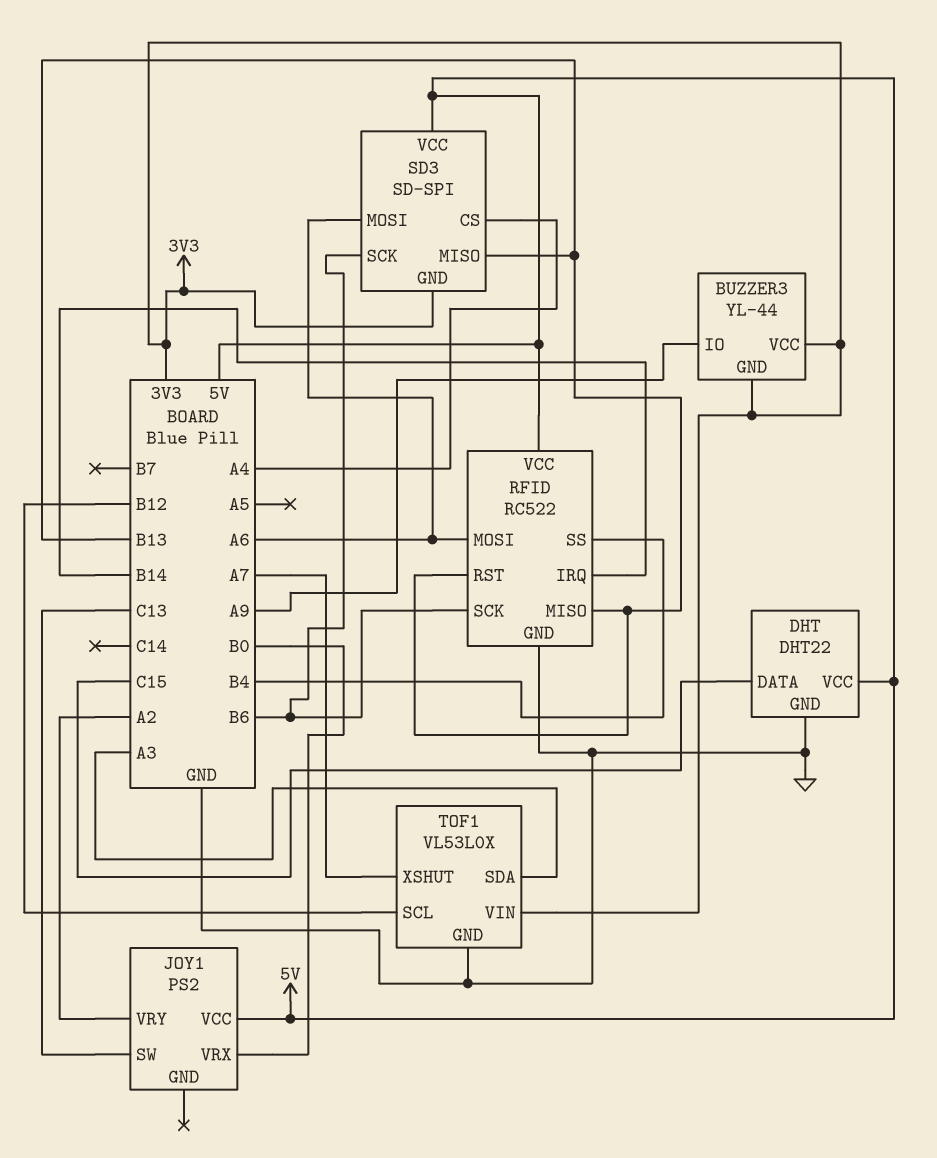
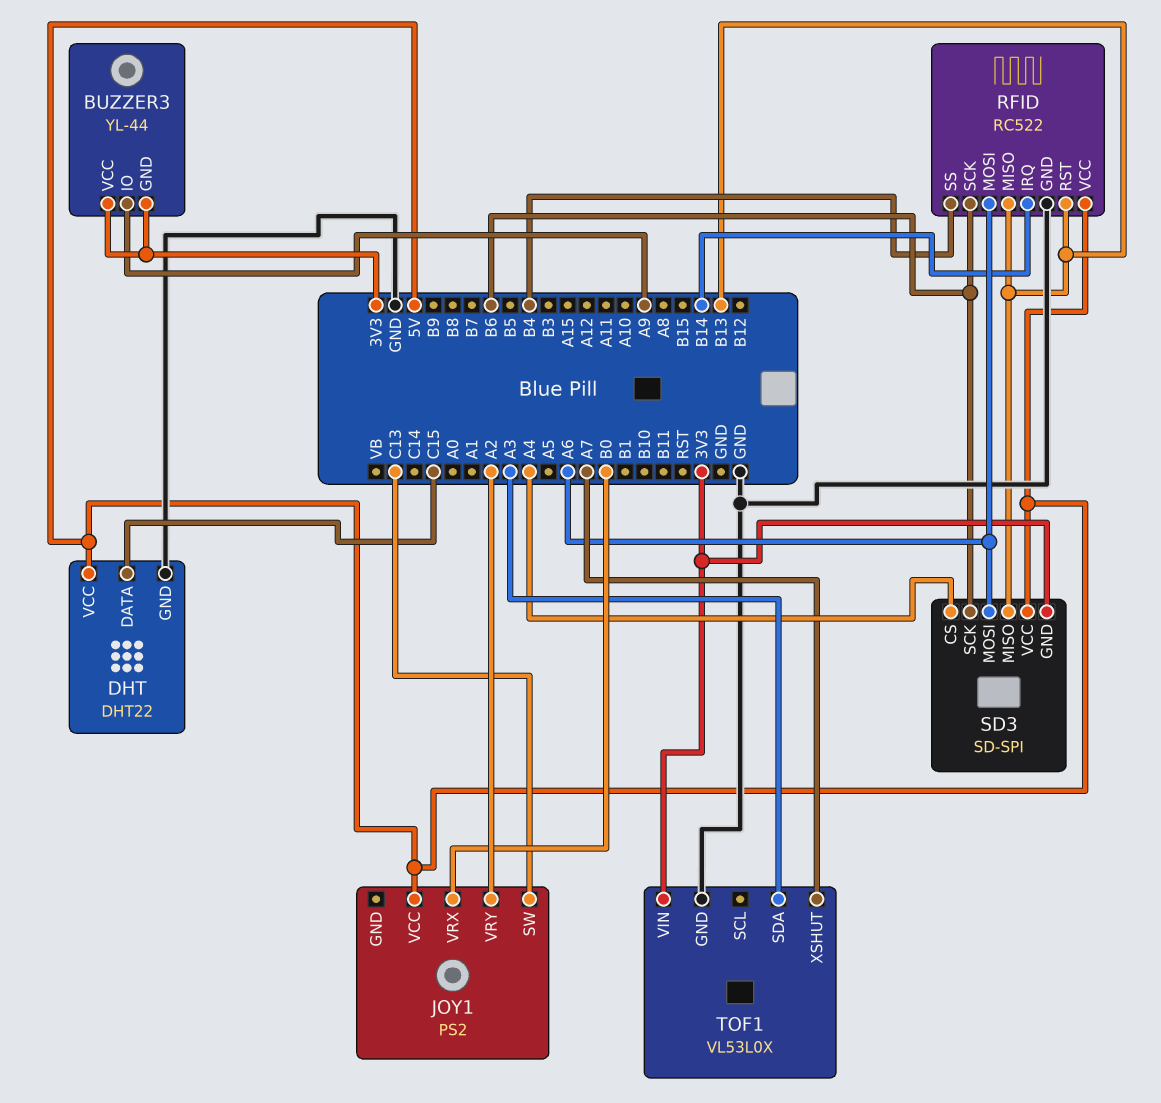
TOF1 pin SCL: B12 -> none

